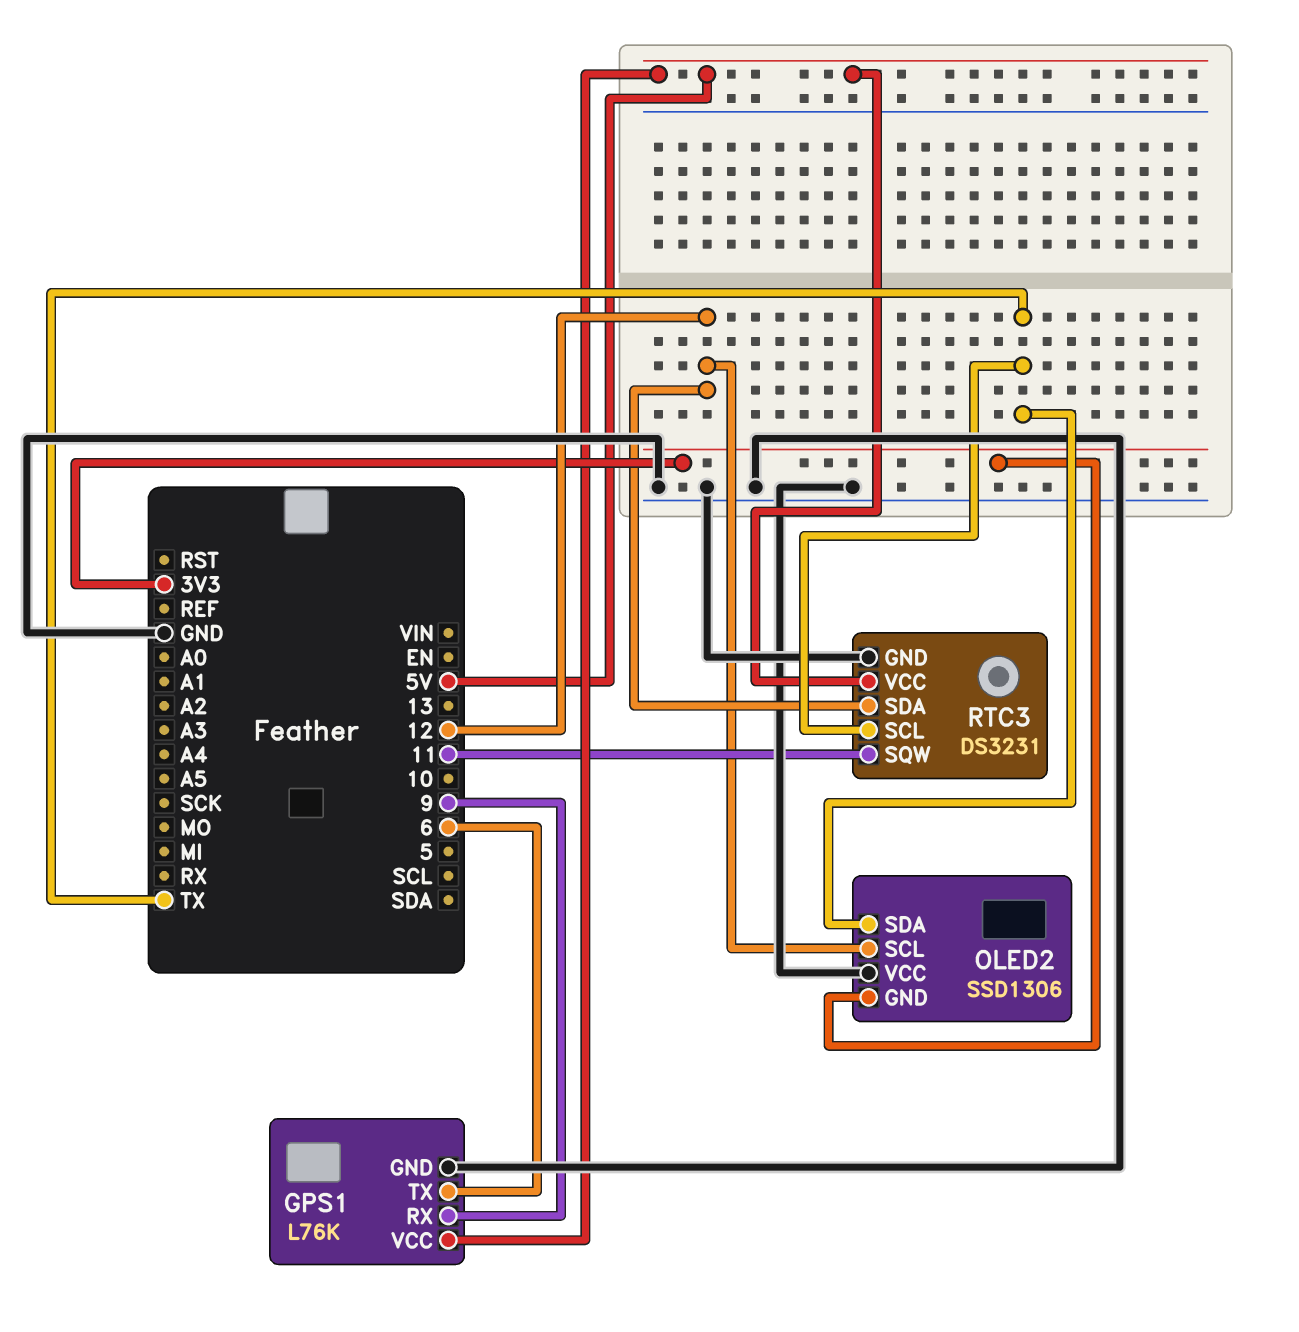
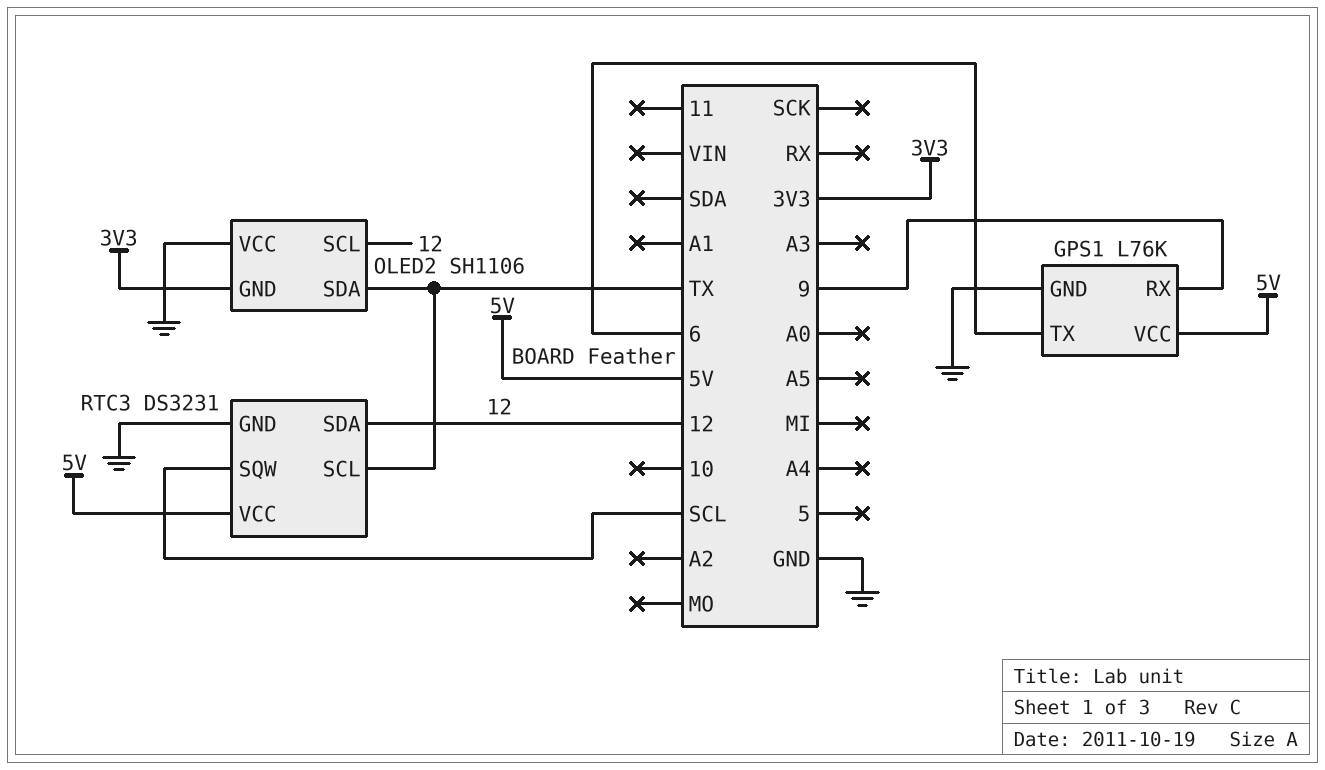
OLED2: SSD1306 -> SH1106
RTC3 pin SQW: 11 -> SCL

